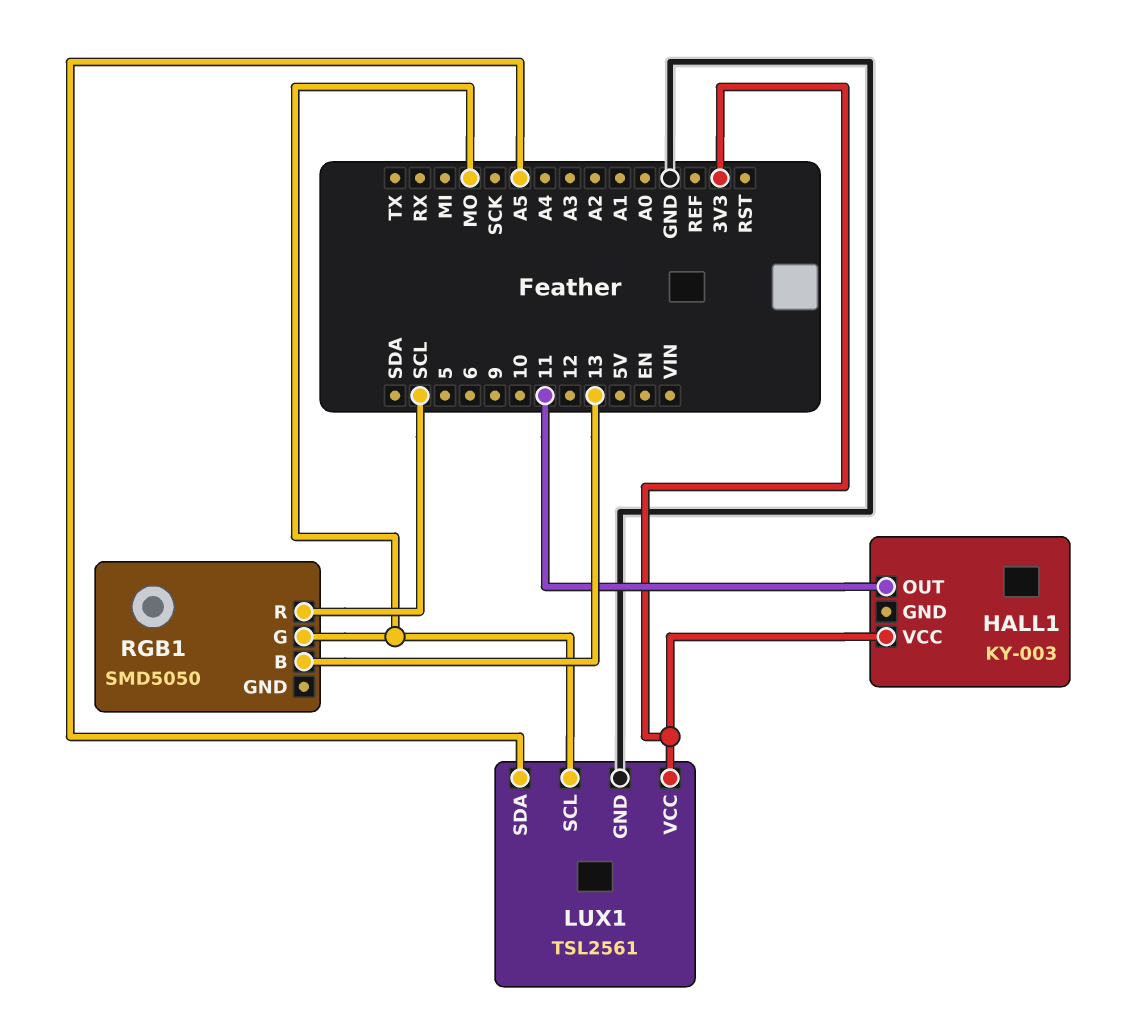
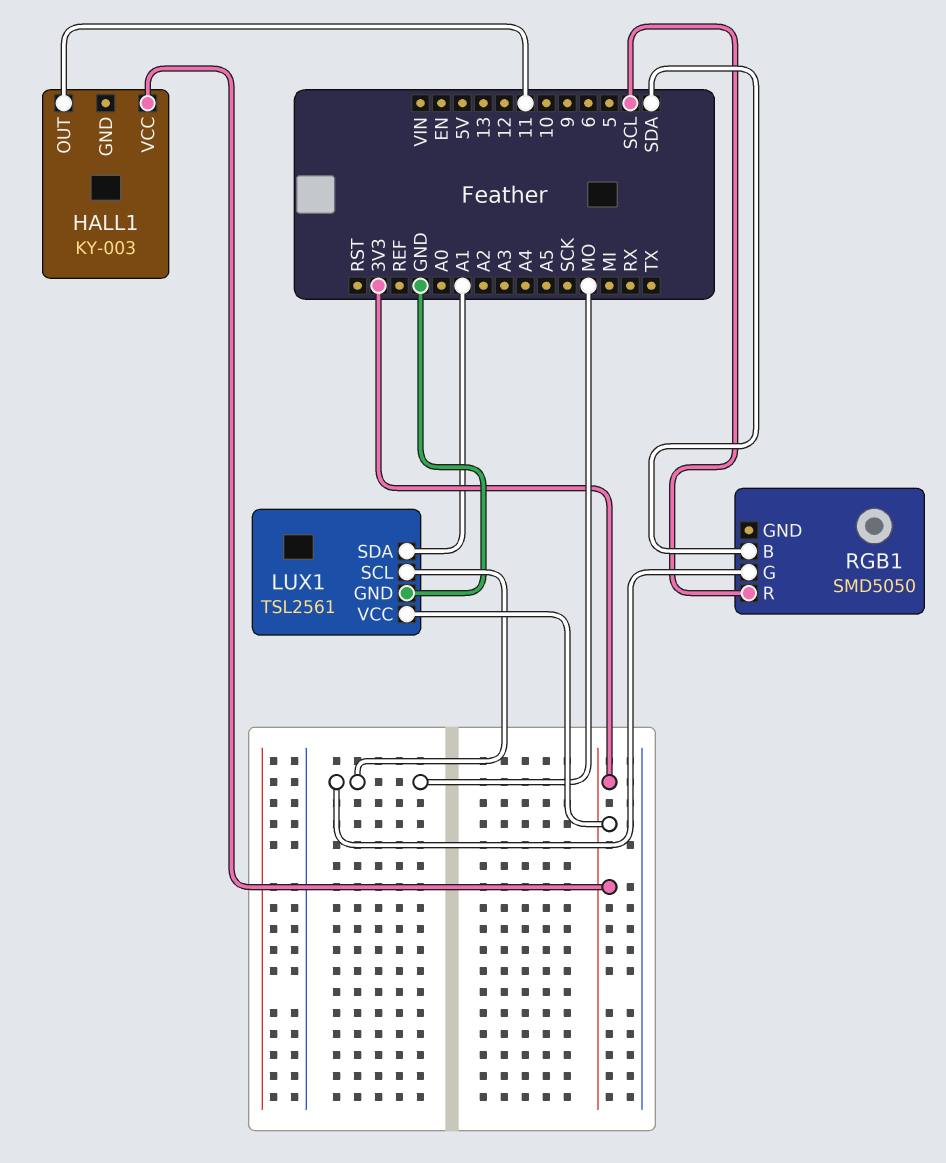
LUX1 pin SDA: A5 -> A1
RGB1 pin B: 13 -> SDA

